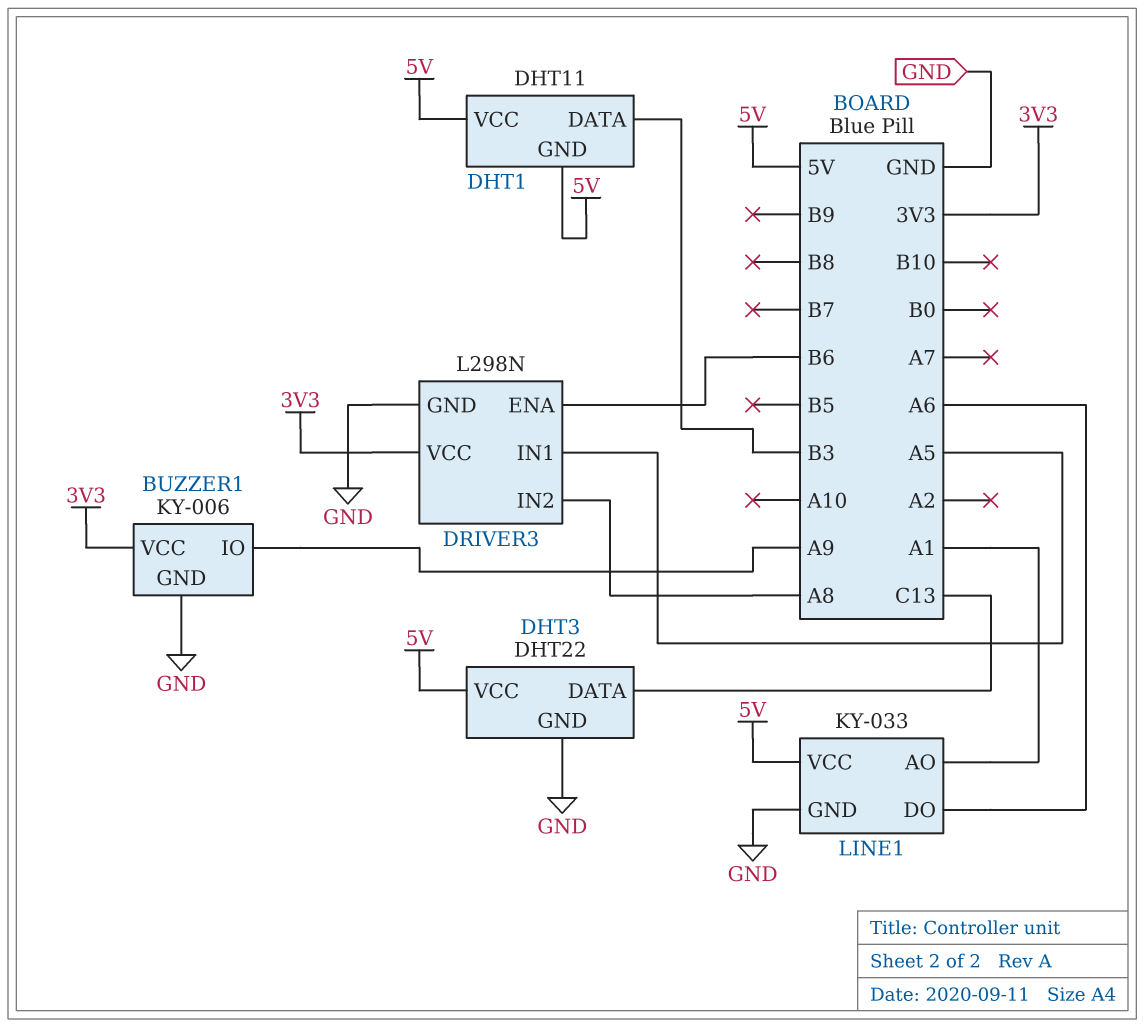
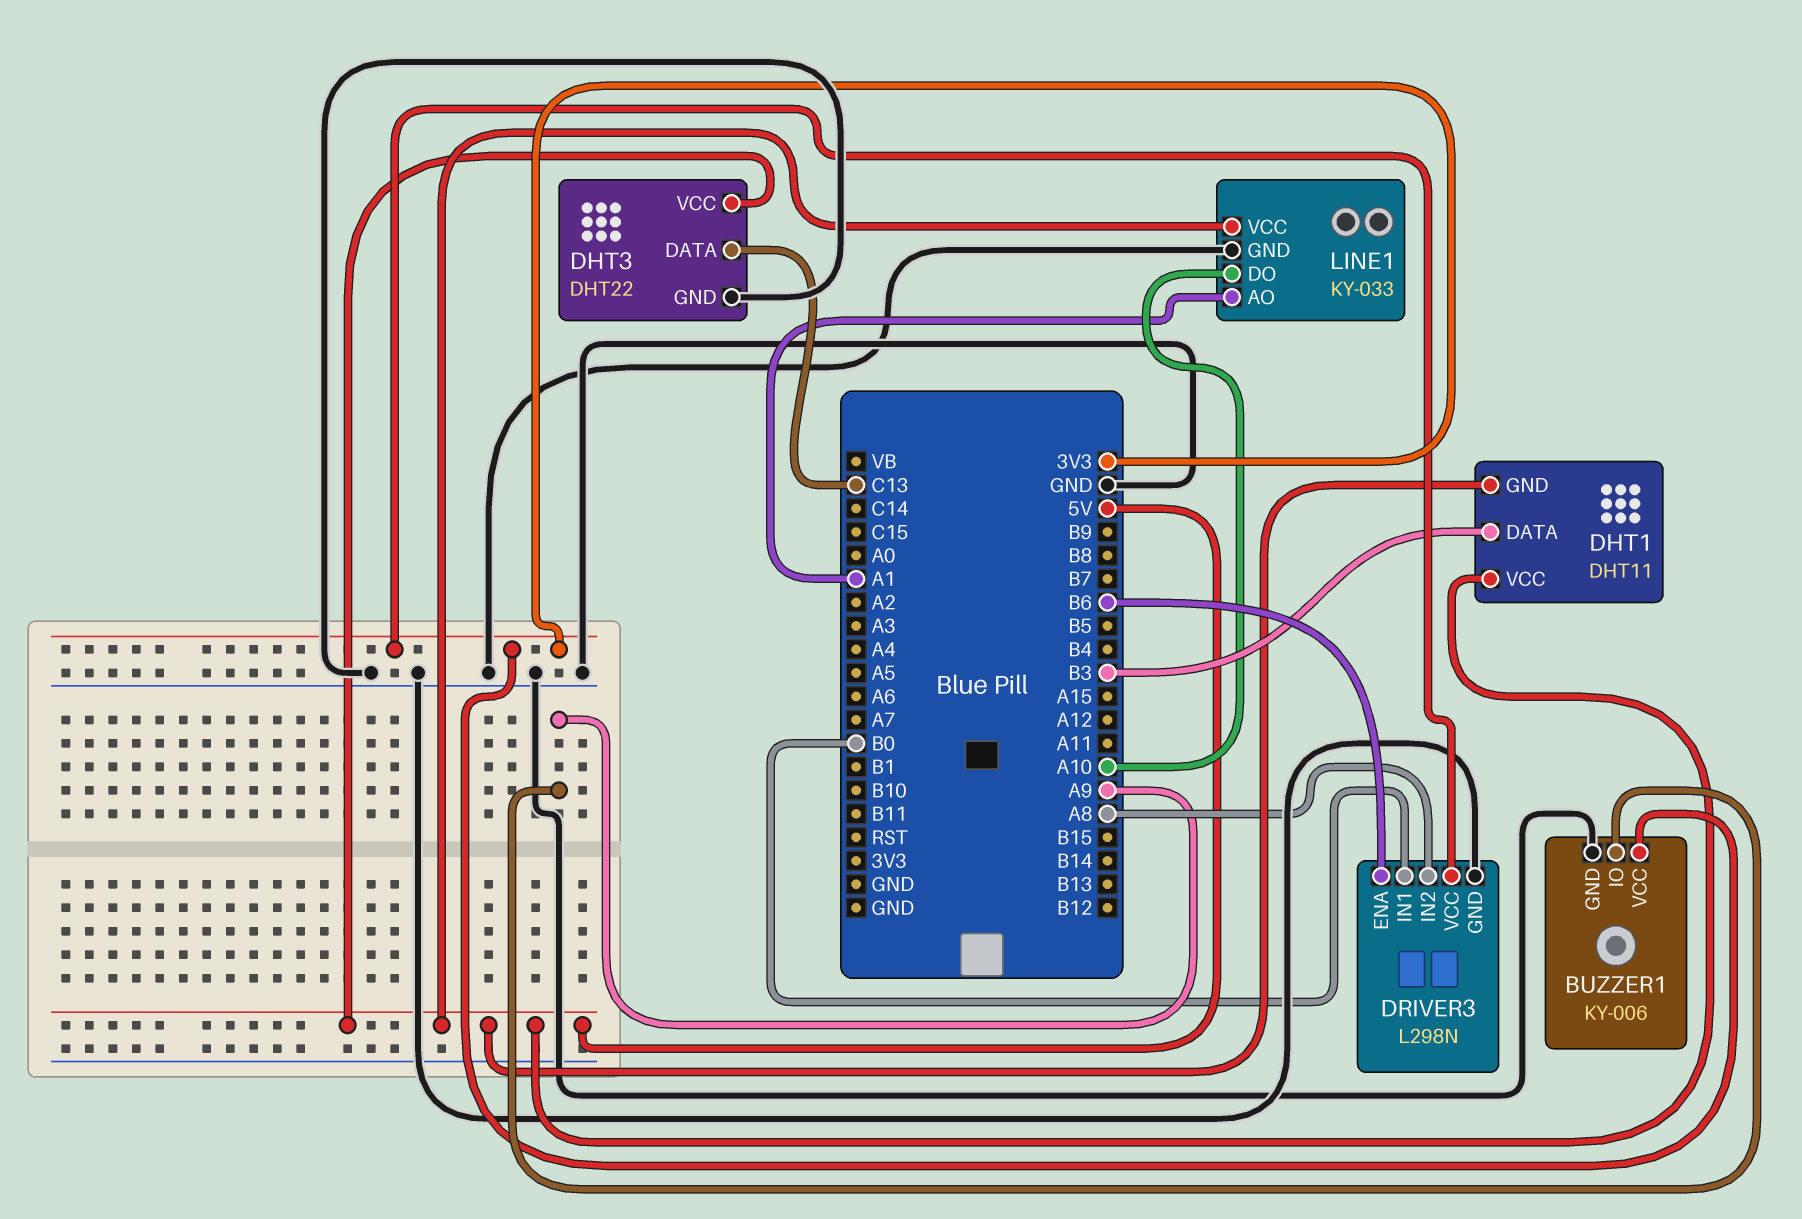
DRIVER3 pin IN1: A5 -> B0
LINE1 pin DO: A6 -> A10

